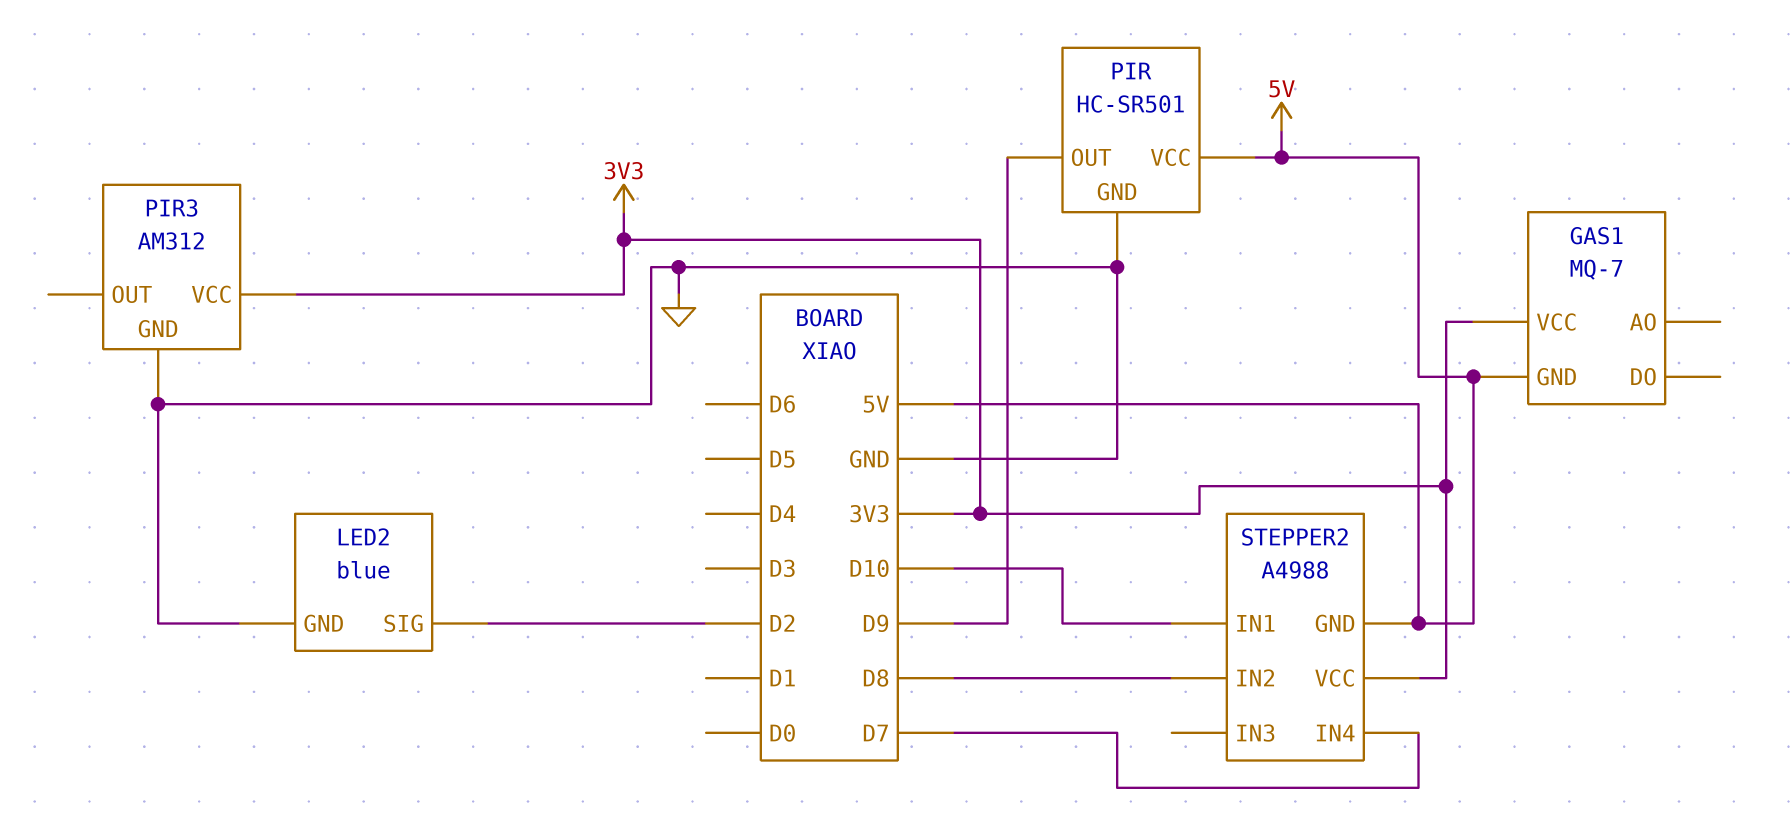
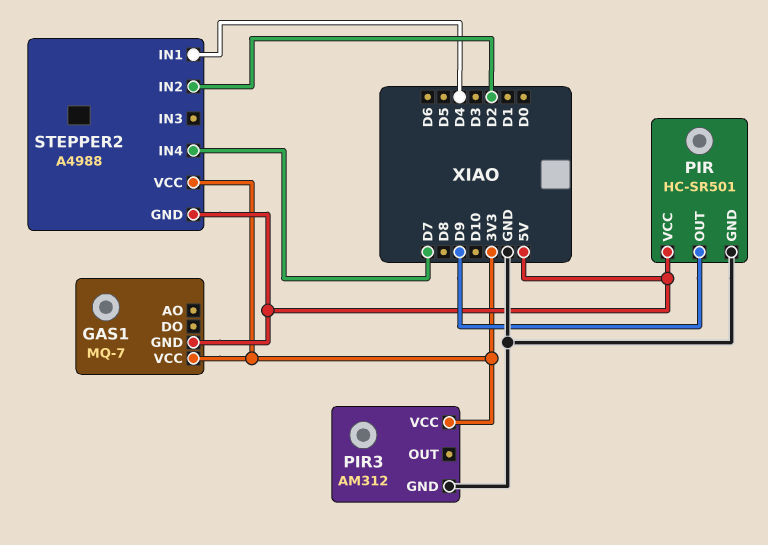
LED2: blue -> none
LED2 pin GND: GND -> none
LED2 pin SIG: D2 -> none
STEPPER2 pin IN1: D10 -> D4
STEPPER2 pin IN2: D8 -> D2

